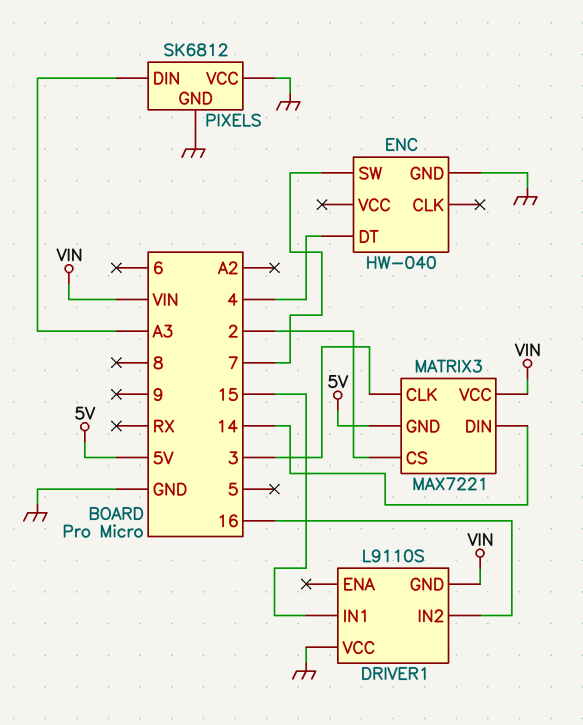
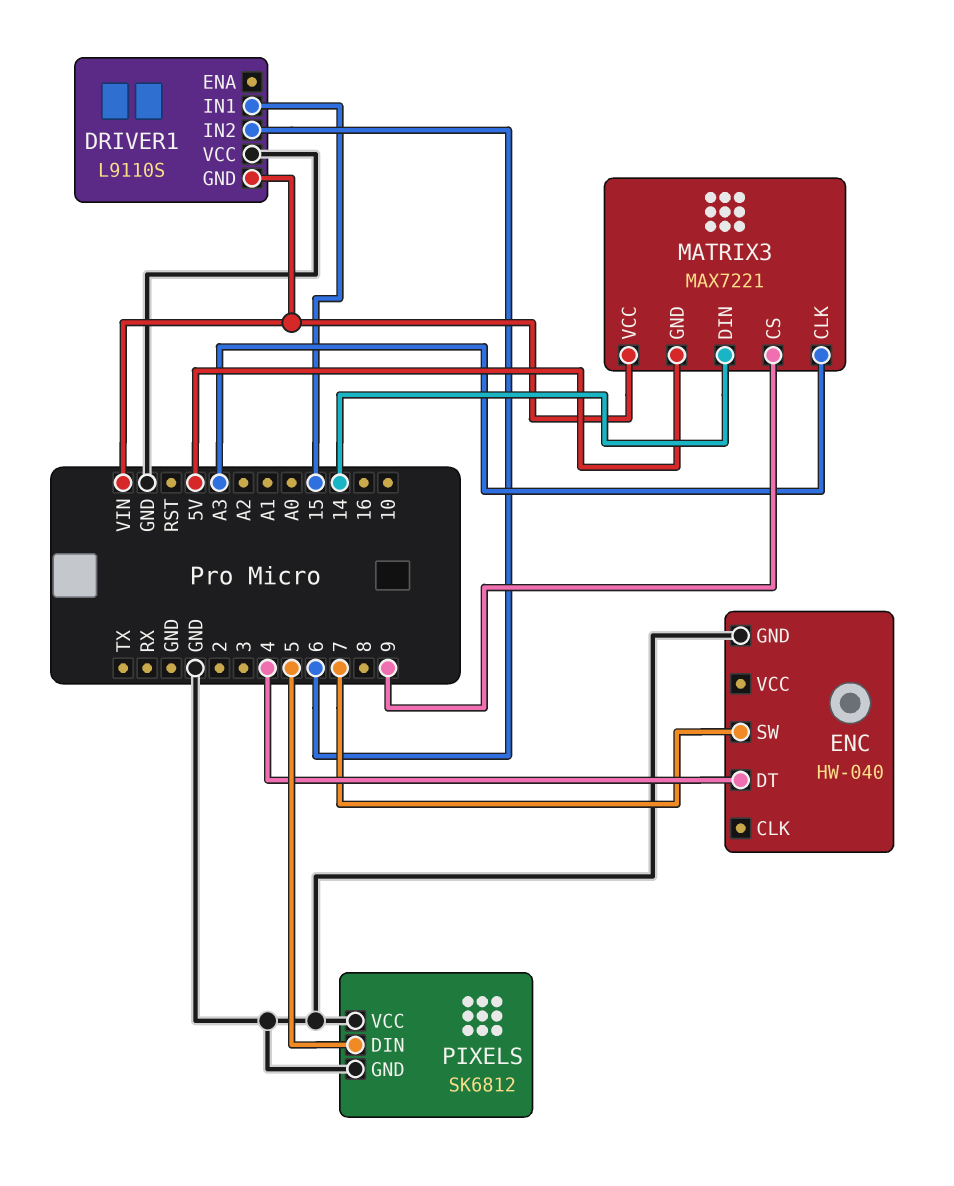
DRIVER1 pin IN2: 16 -> 6
MATRIX3 pin CLK: 3 -> A3
MATRIX3 pin CS: 2 -> 9
PIXELS pin DIN: A3 -> 5

